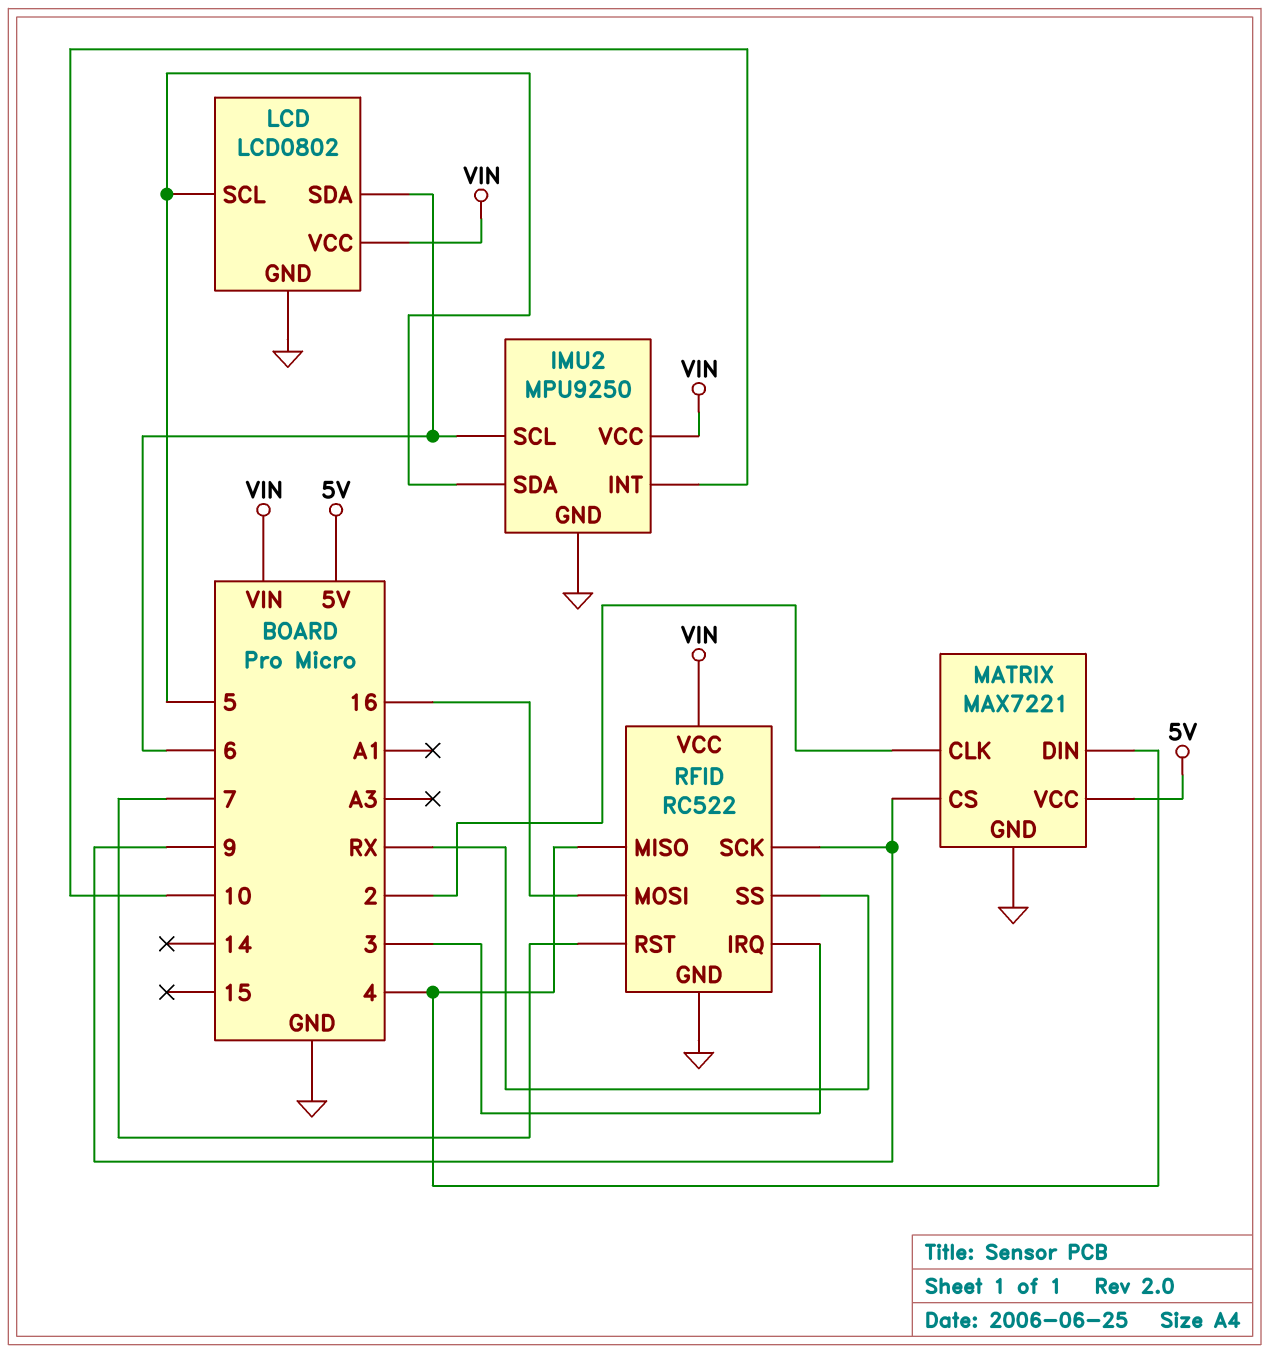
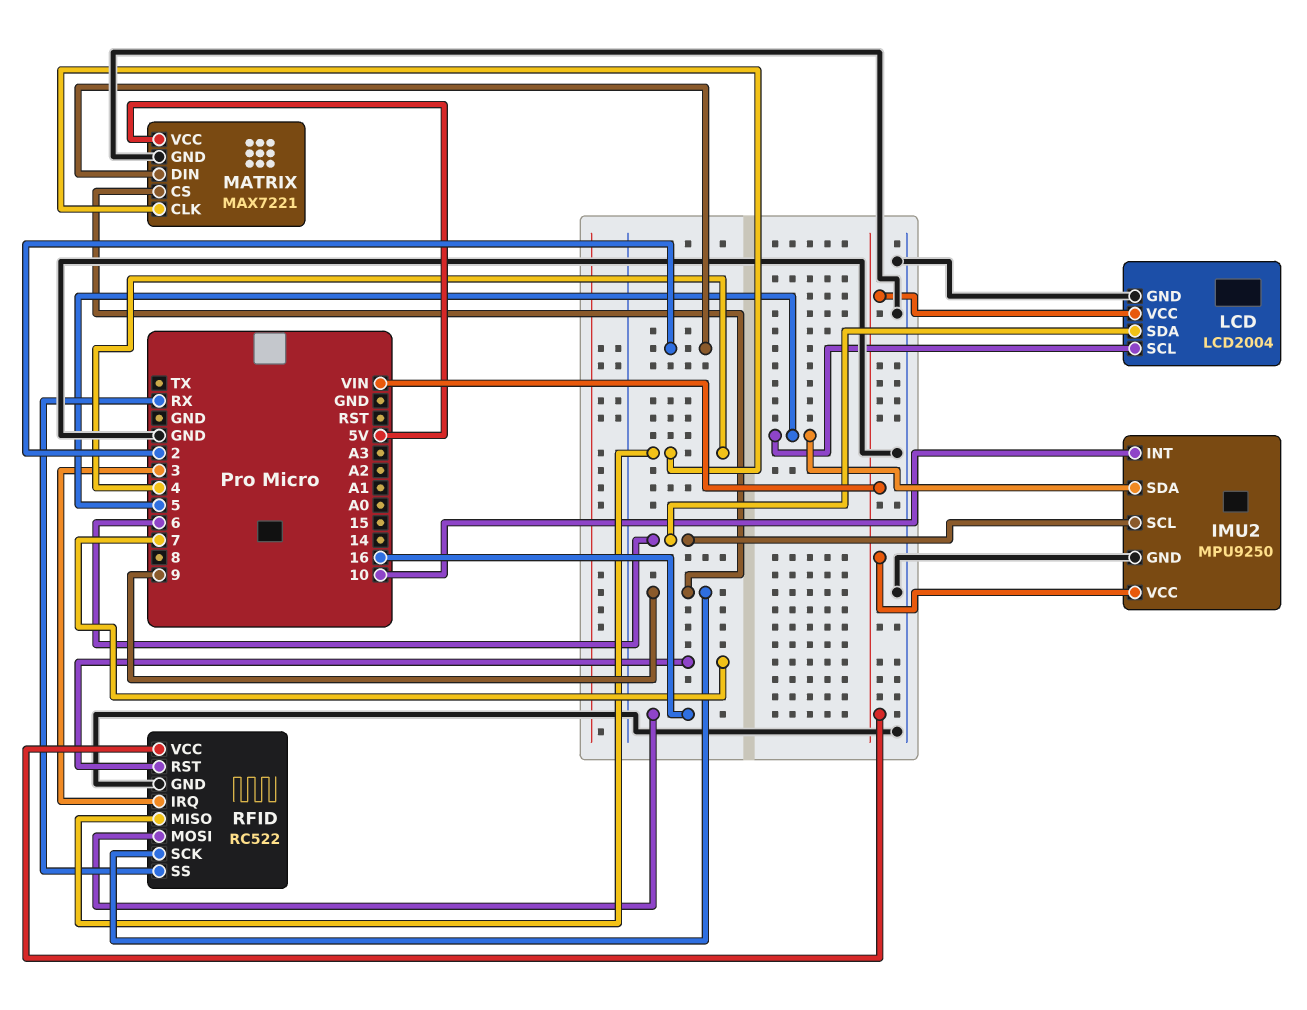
LCD: LCD0802 -> LCD2004
MATRIX pin CLK: 2 -> 4
MATRIX pin DIN: 4 -> 2

